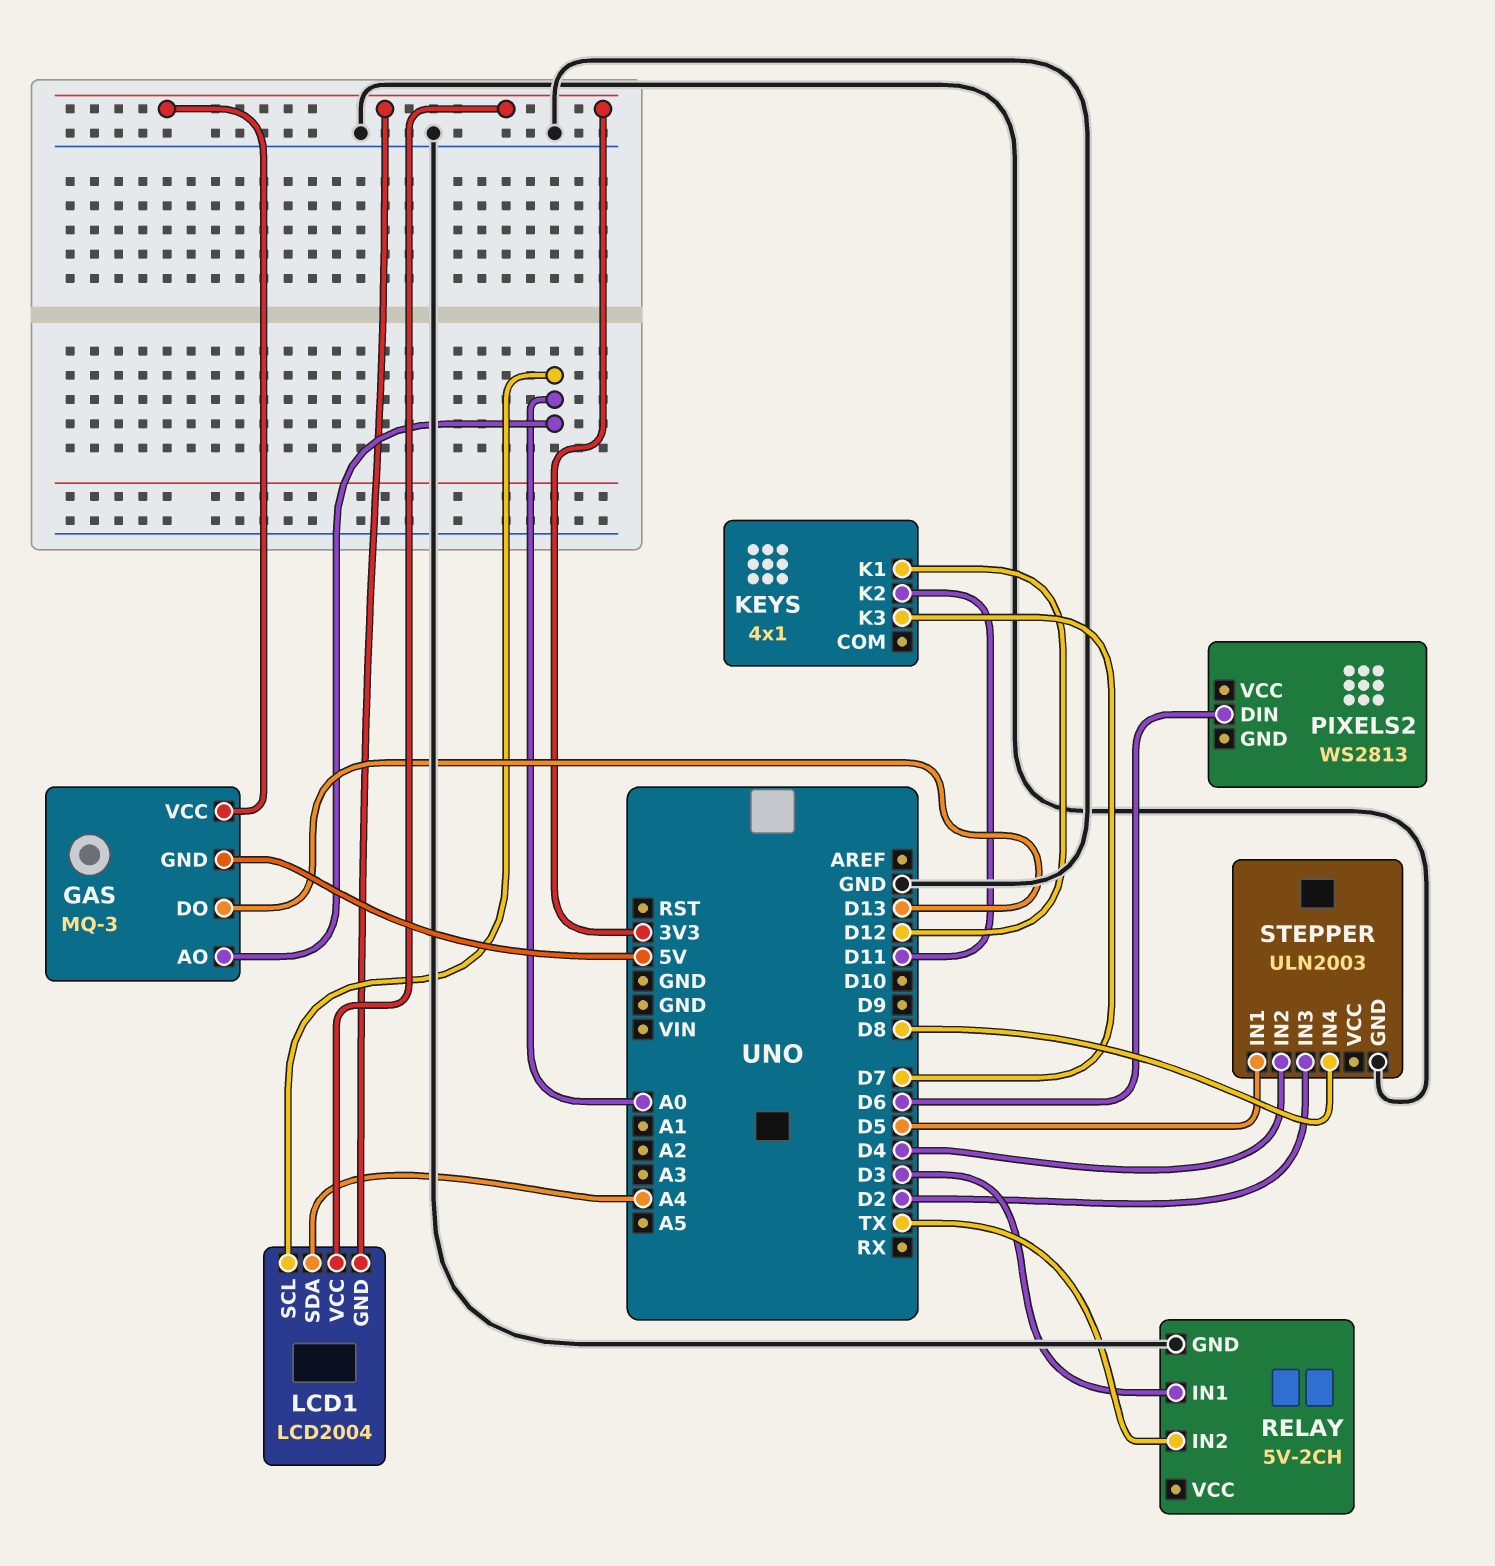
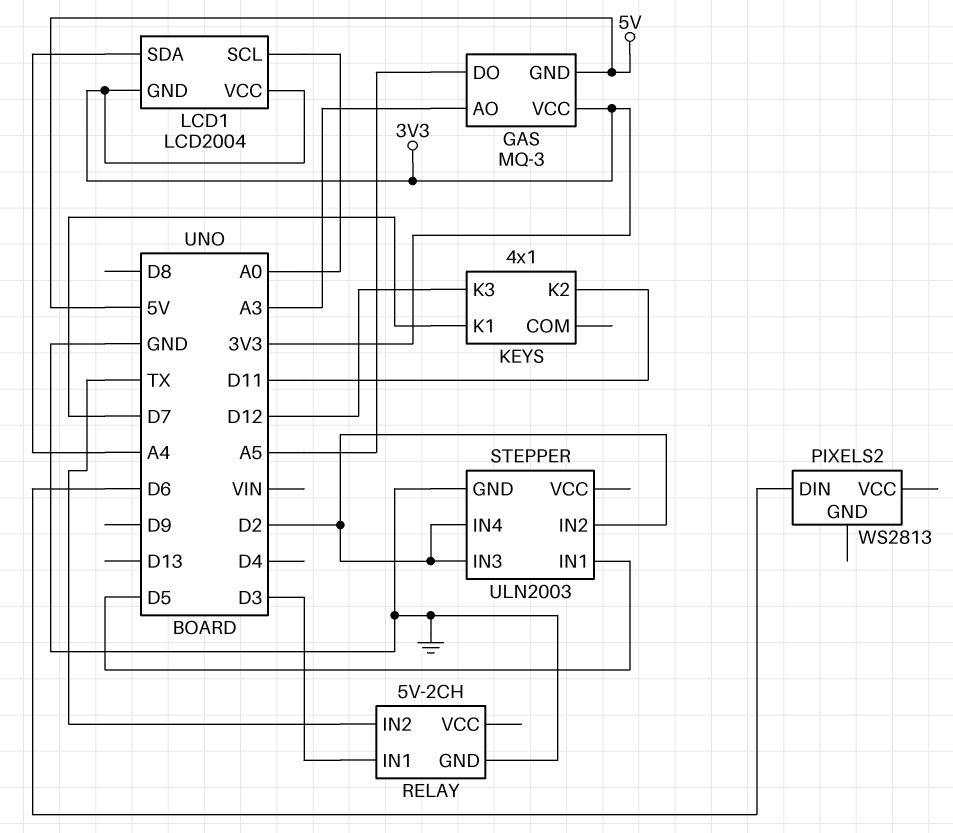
GAS pin AO: A0 -> A3
GAS pin DO: D13 -> A5
KEYS pin K1: D12 -> D7
KEYS pin K3: D7 -> D12
STEPPER pin IN2: D4 -> D2
STEPPER pin IN4: D8 -> D2

